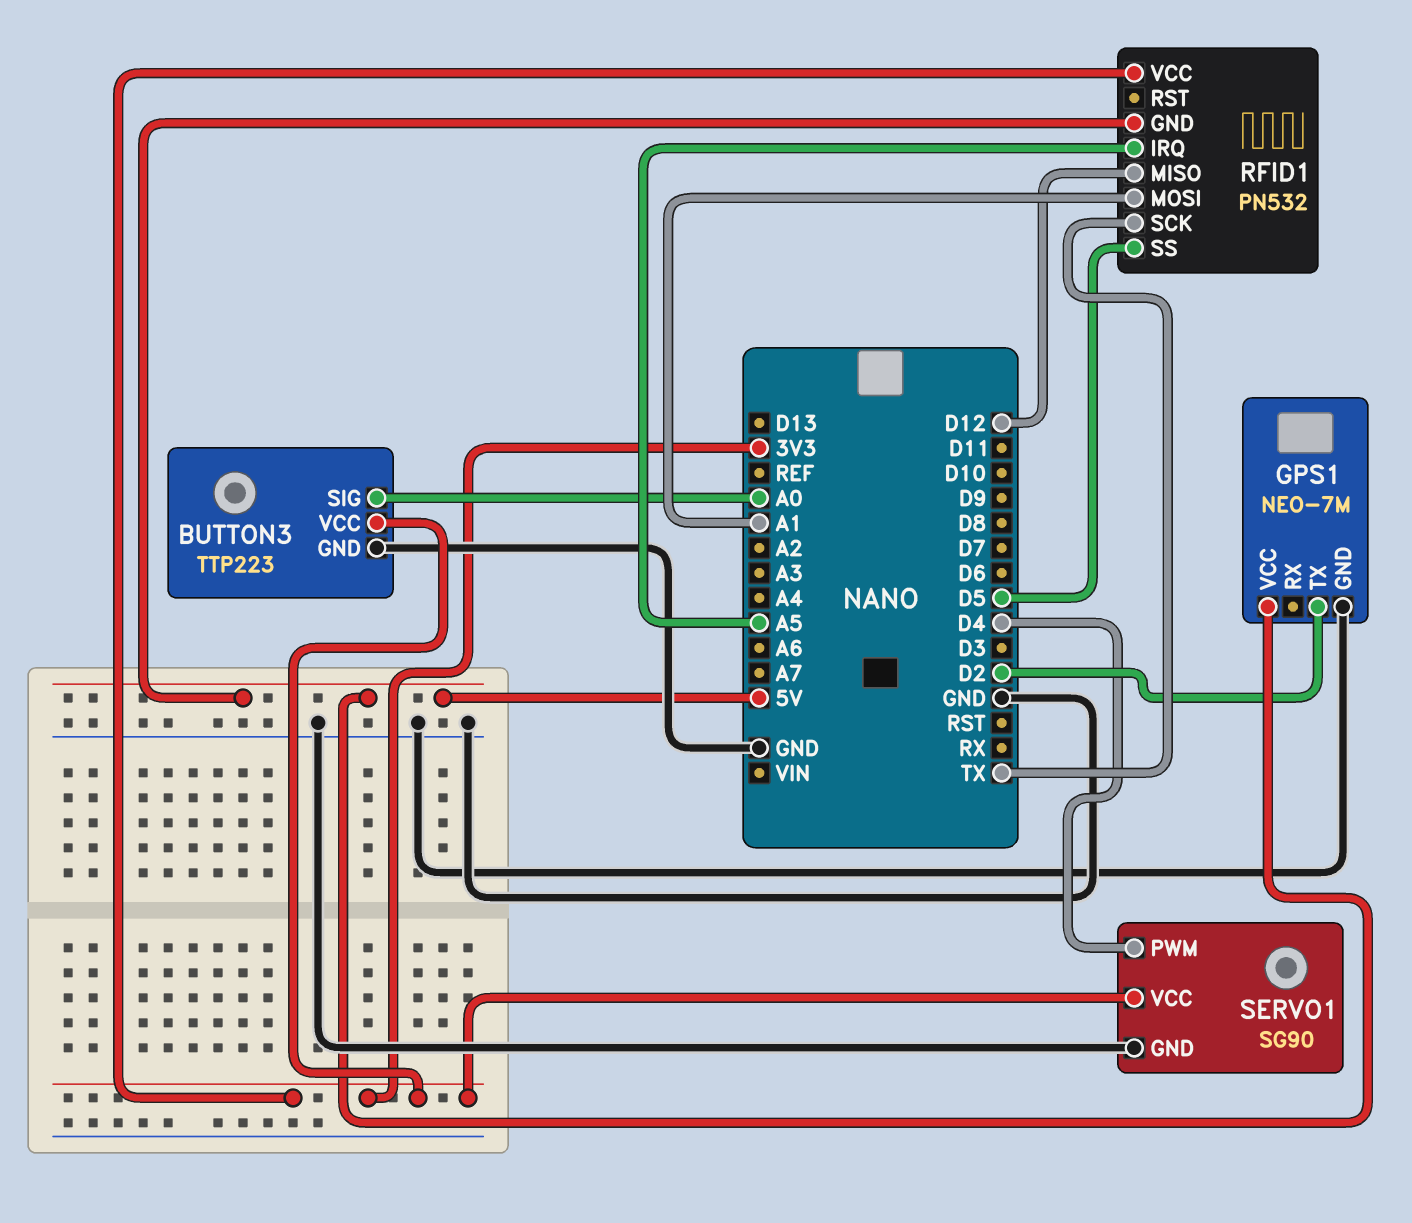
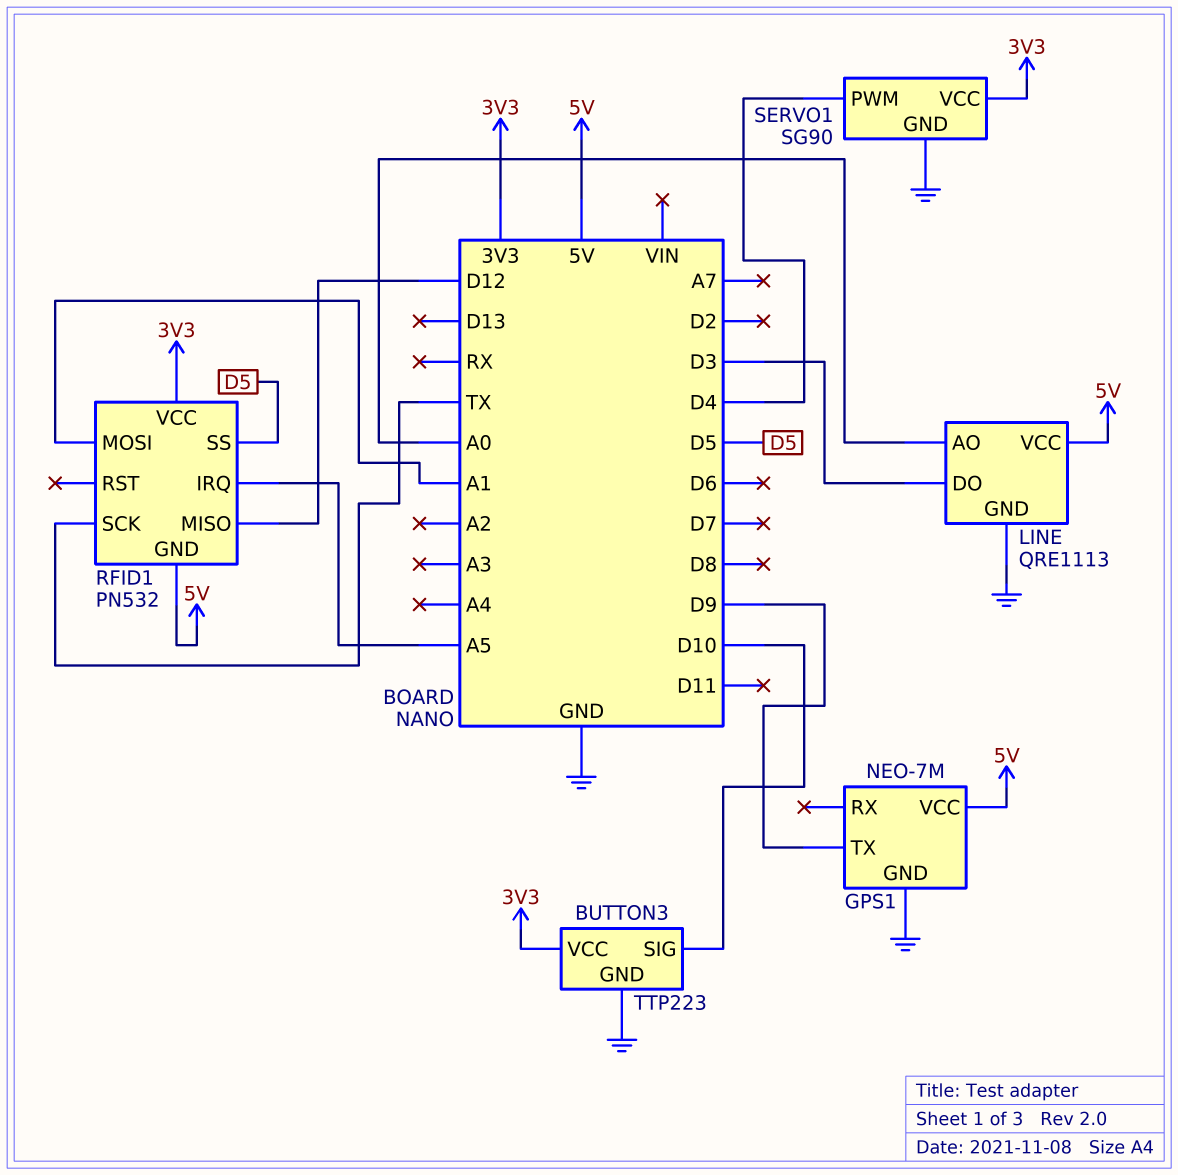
BUTTON3 pin SIG: A0 -> D10
GPS1 pin TX: D2 -> D9
LINE: none -> QRE1113
LINE pin AO: none -> A0
LINE pin DO: none -> D3
LINE pin GND: none -> GND
LINE pin VCC: none -> 5V

